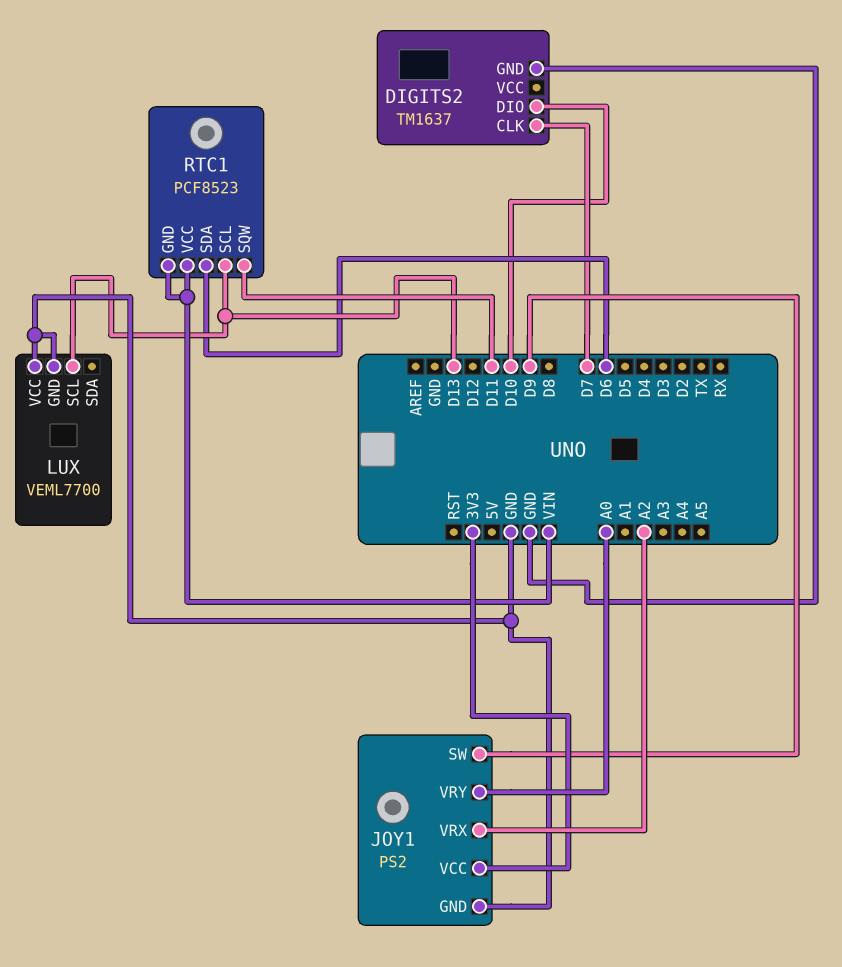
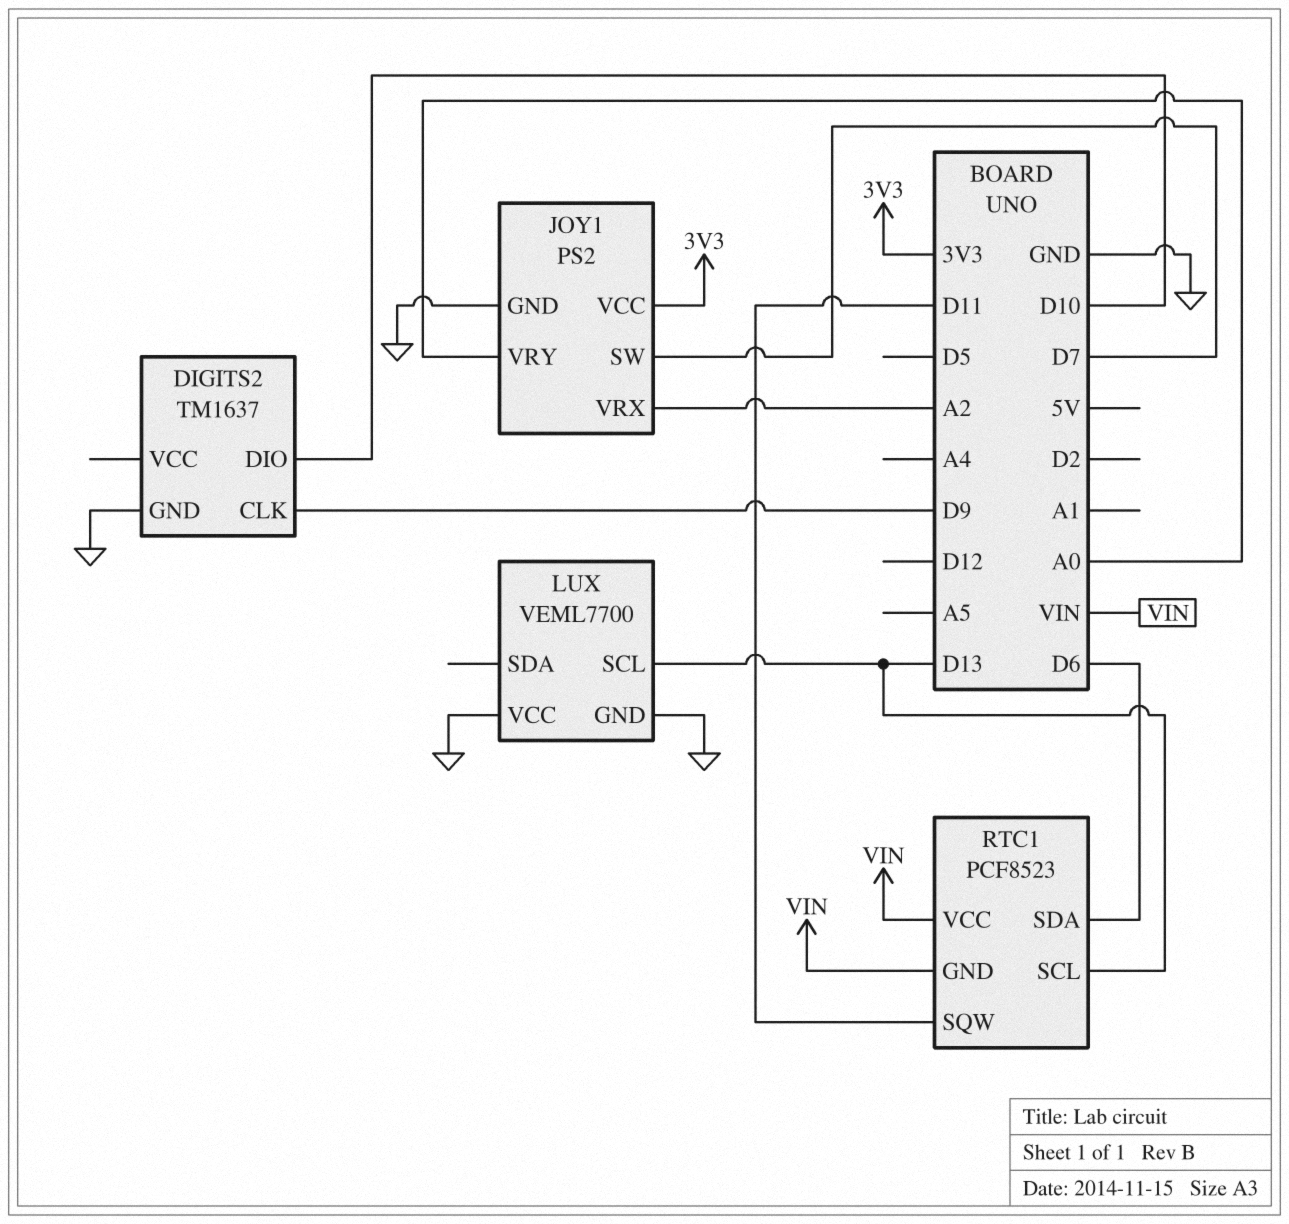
DIGITS2 pin CLK: D7 -> D9
JOY1 pin SW: D9 -> D7

